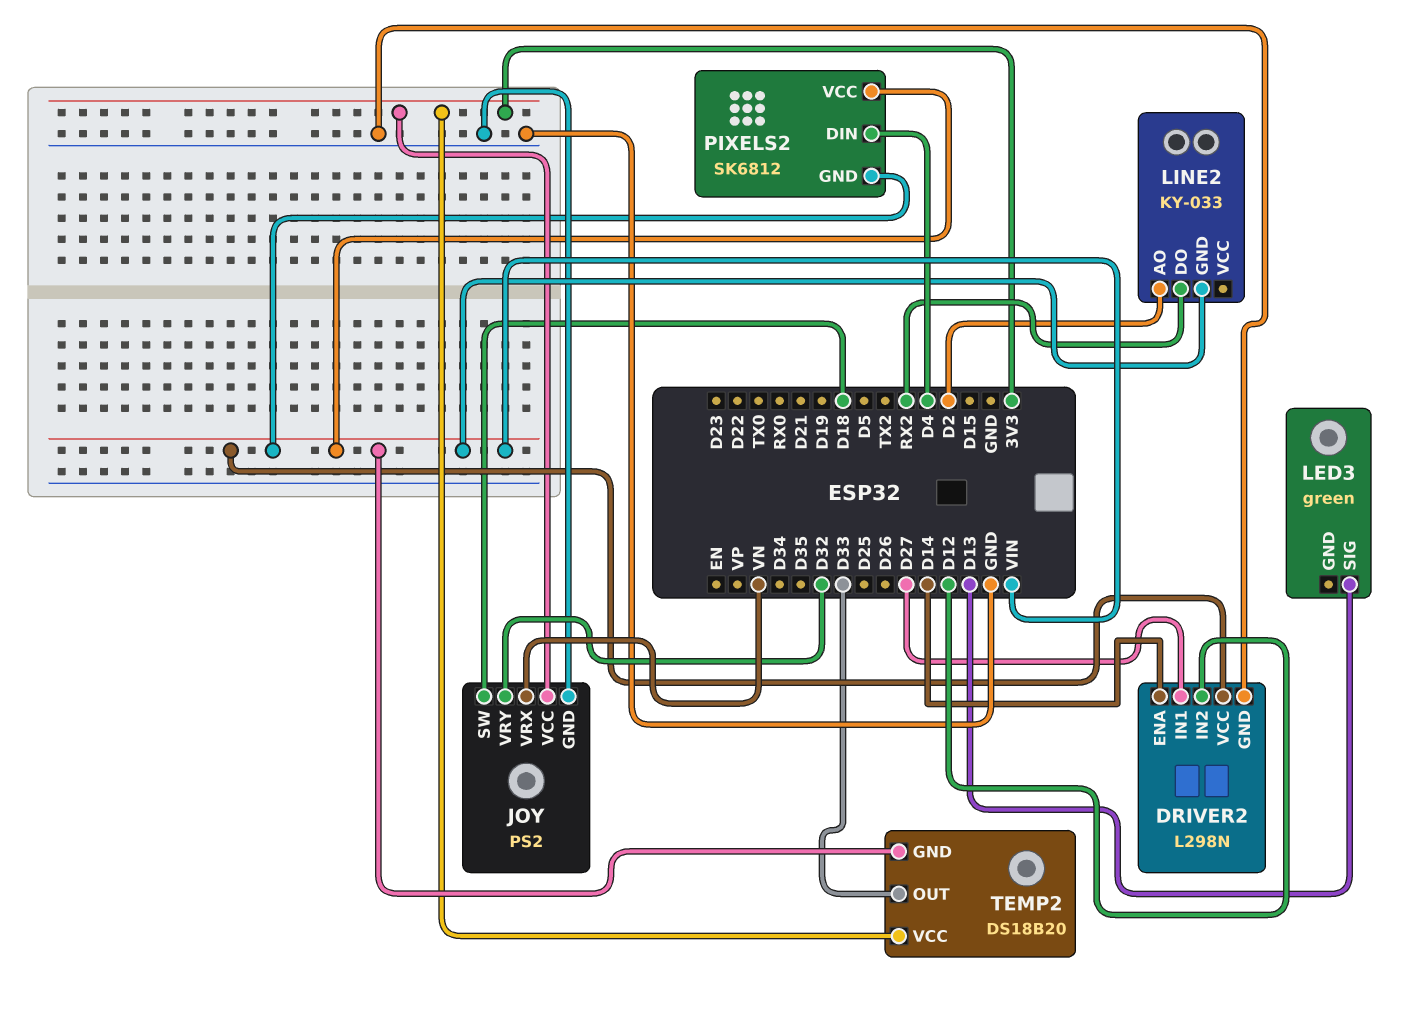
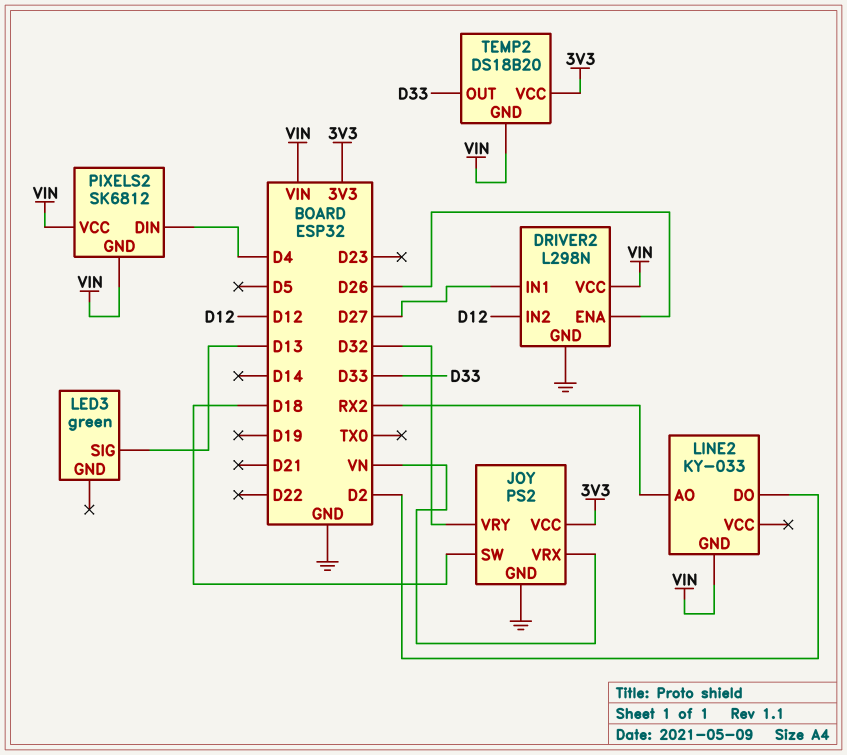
DRIVER2 pin ENA: D14 -> D26
LINE2 pin AO: D2 -> RX2
LINE2 pin DO: RX2 -> D2

